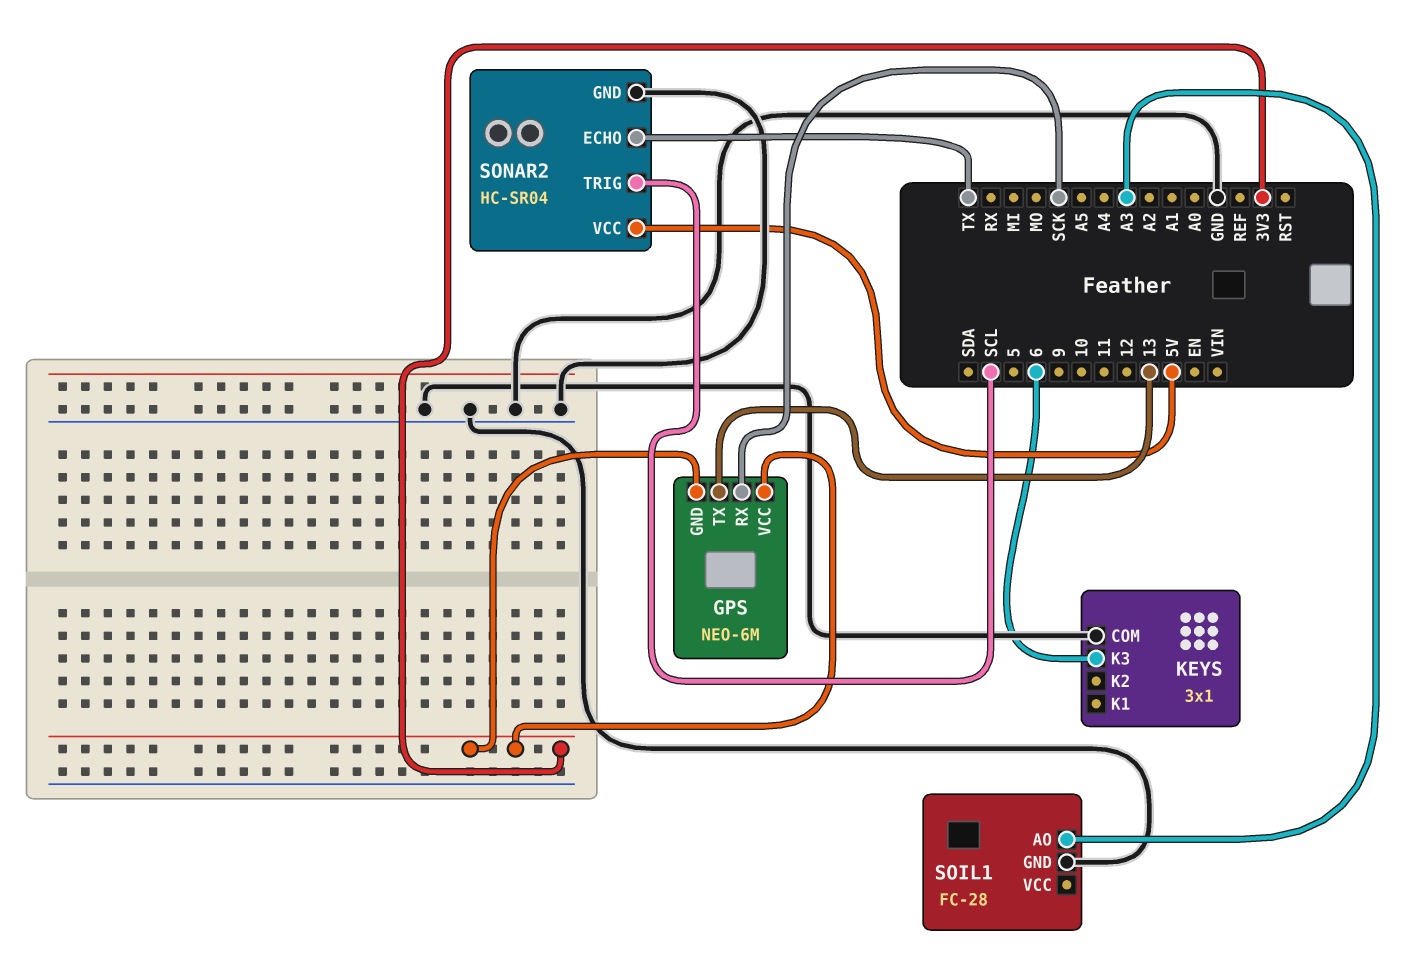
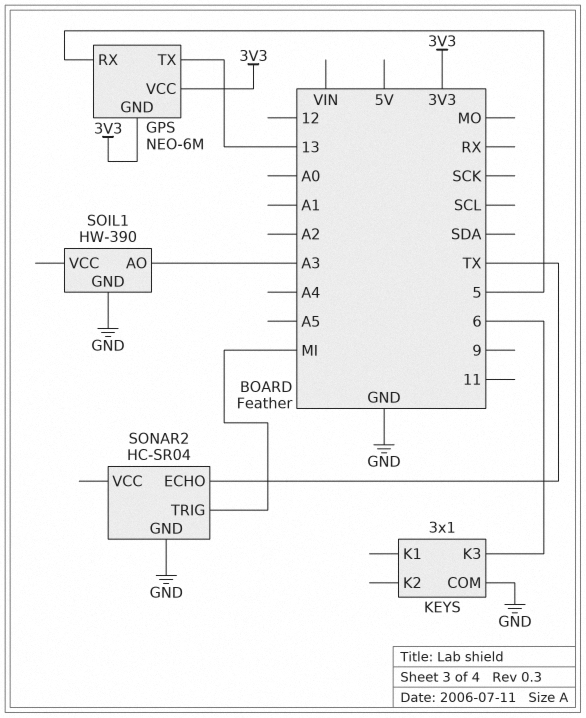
GPS pin RX: SCK -> 5
SOIL1: FC-28 -> HW-390
SONAR2 pin TRIG: SCL -> MI
SONAR2 pin VCC: 5V -> none

